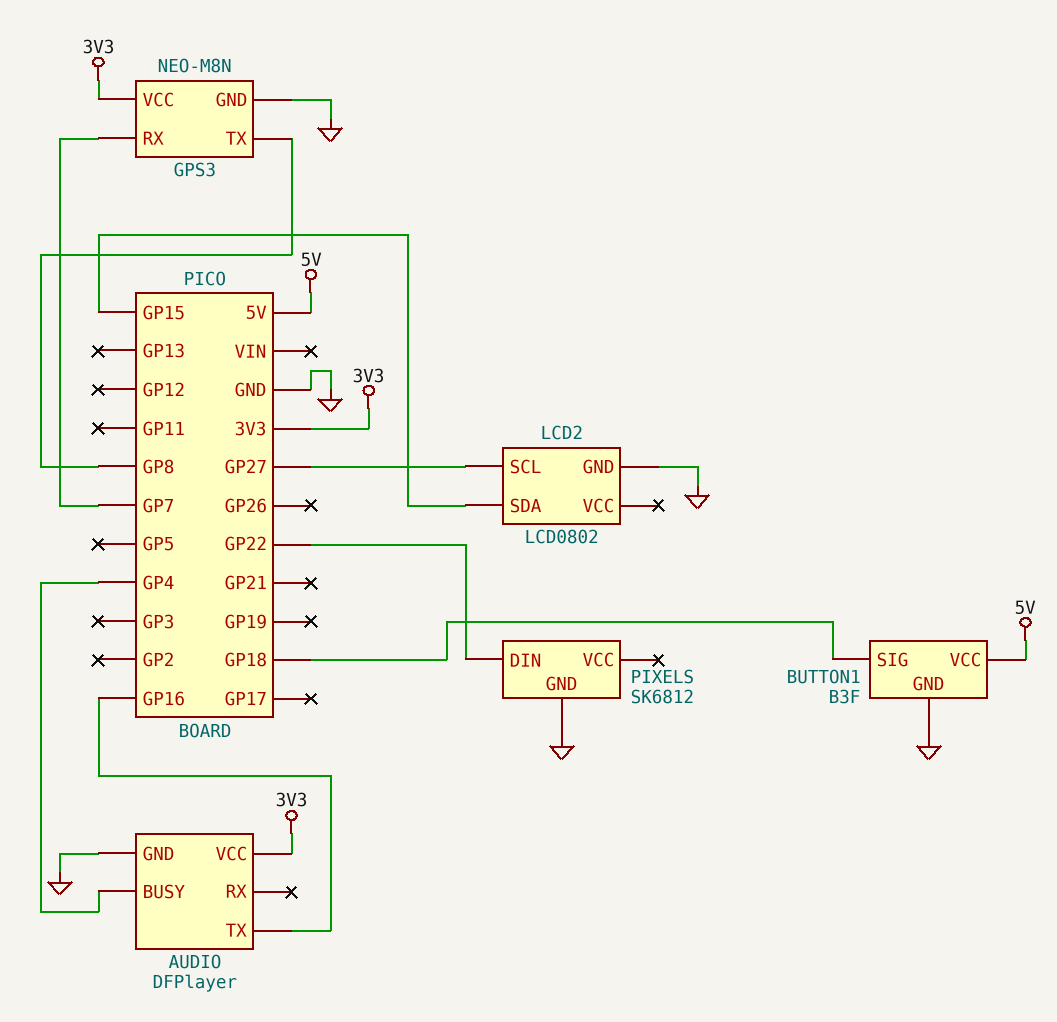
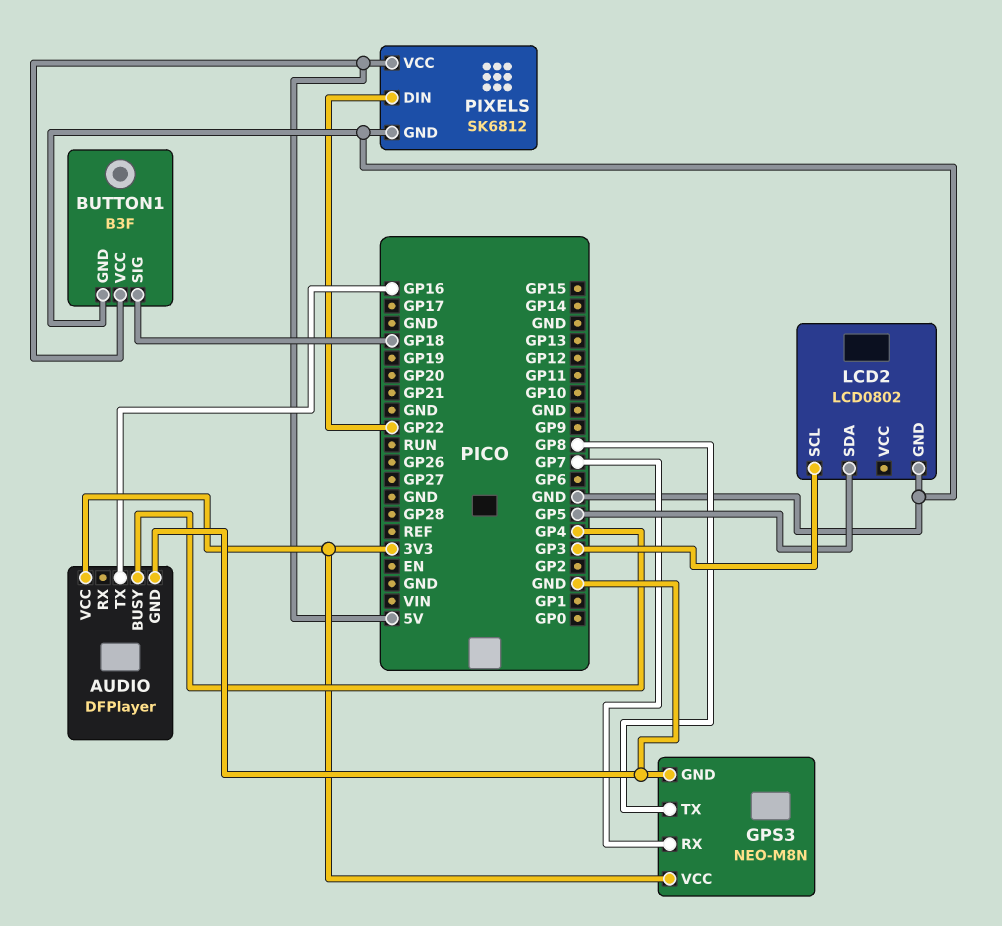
LCD2 pin SCL: GP27 -> GP3
LCD2 pin SDA: GP15 -> GP5
PIXELS pin VCC: none -> 5V

